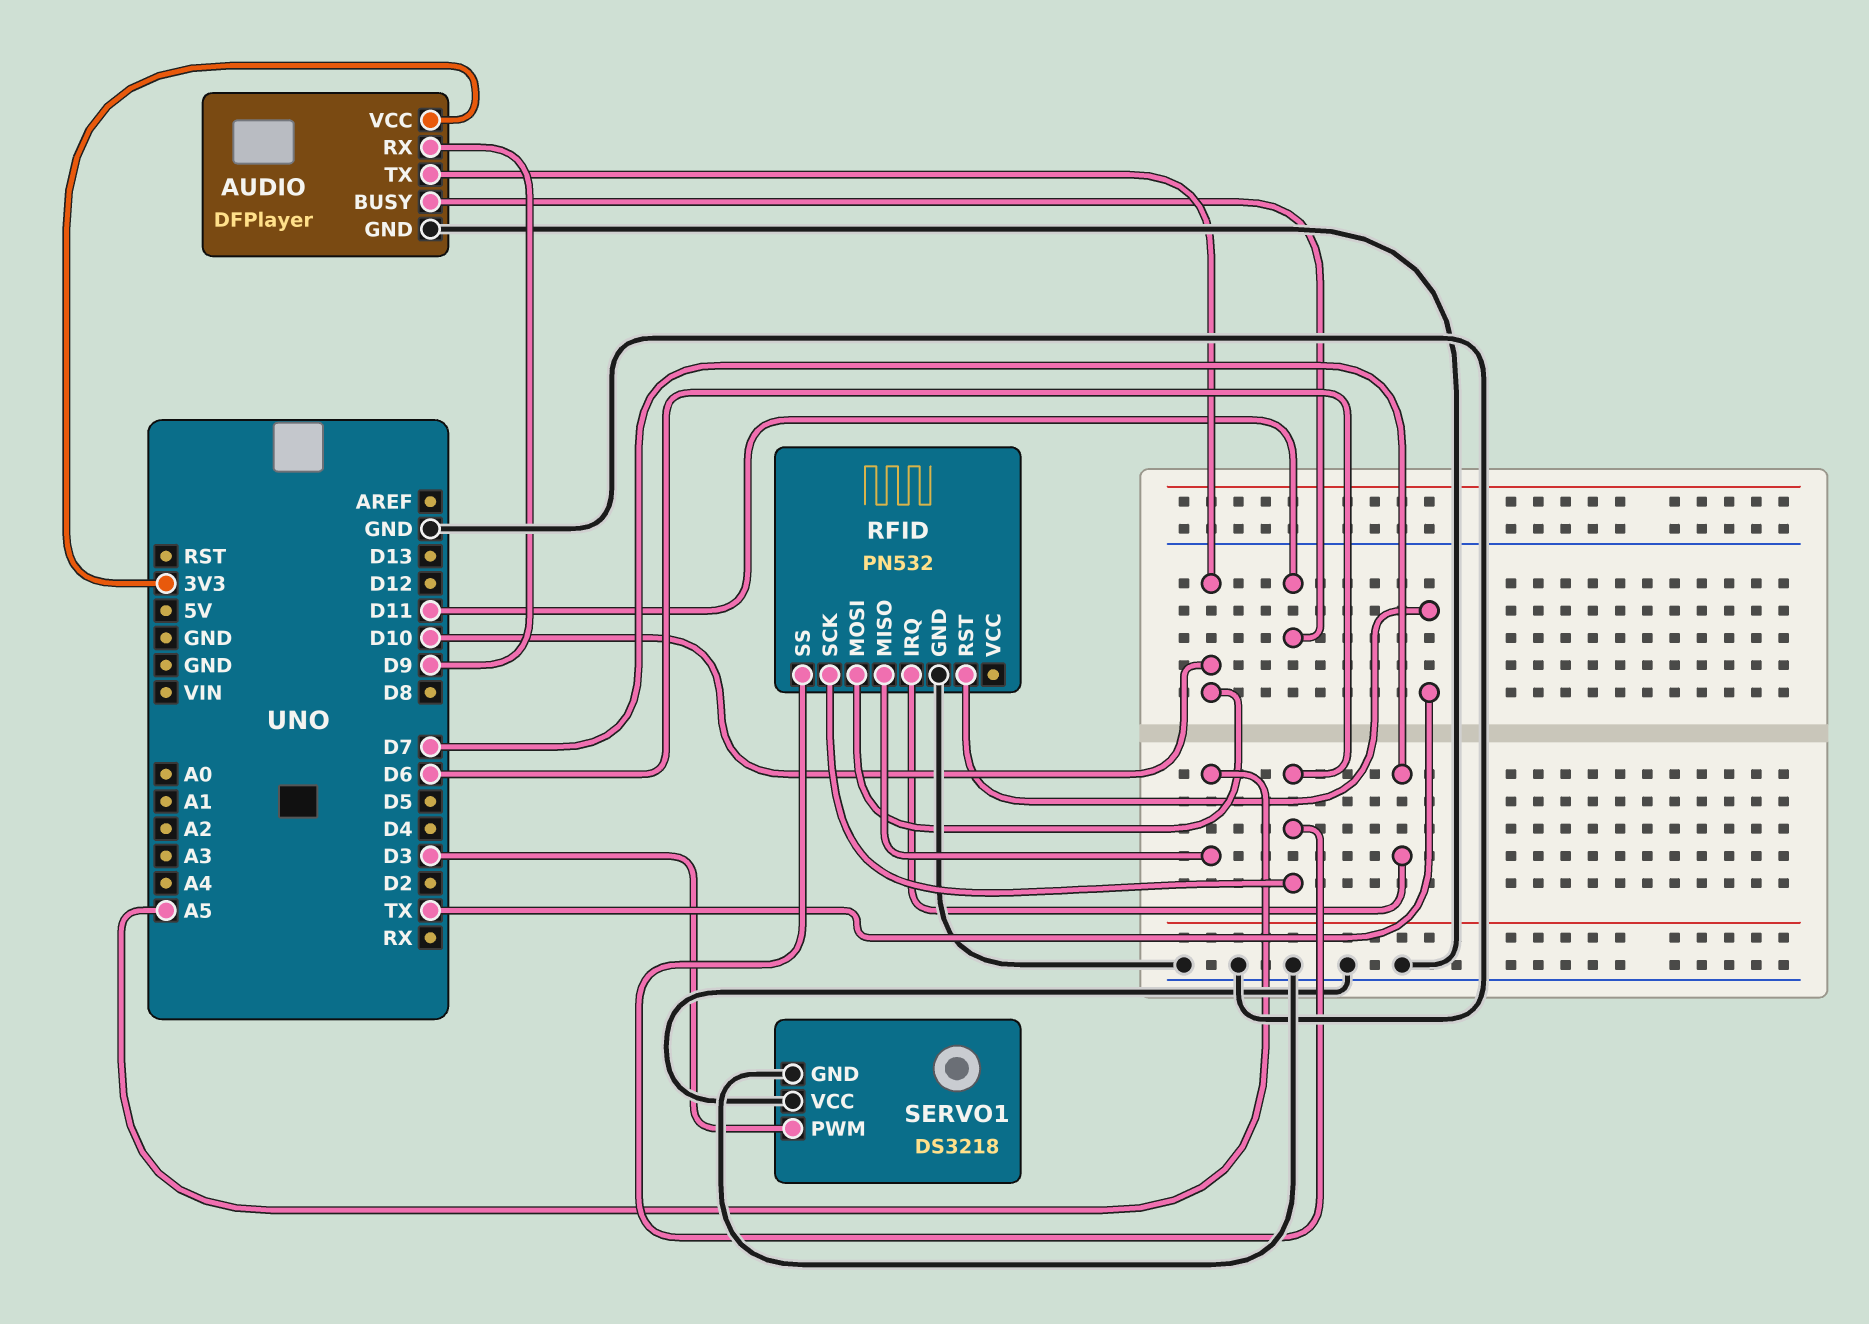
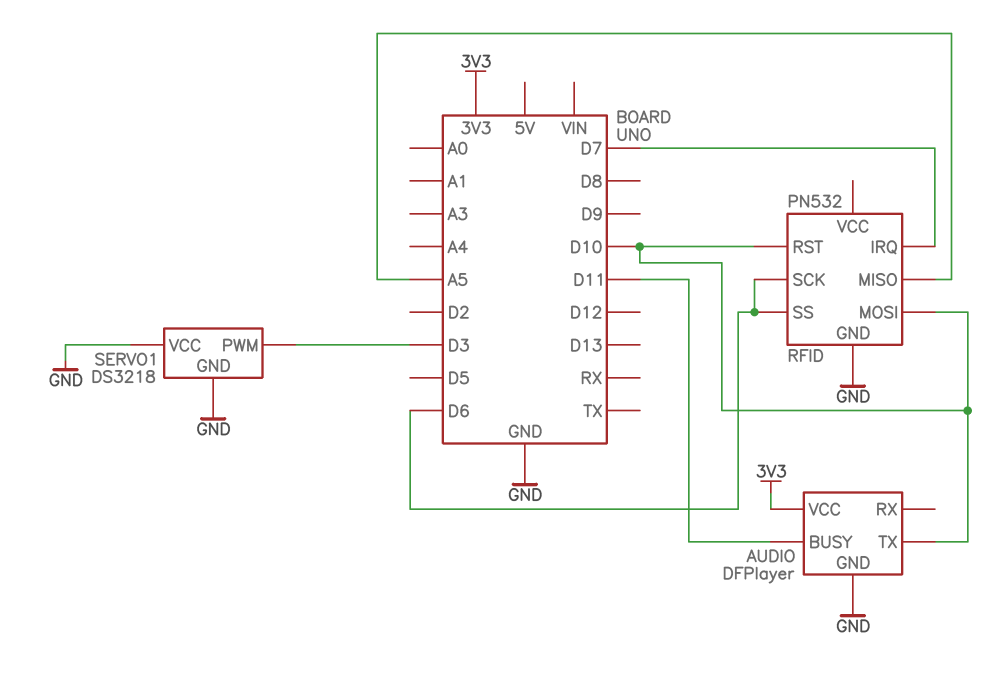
AUDIO pin RX: D9 -> none
RFID pin RST: TX -> D10

